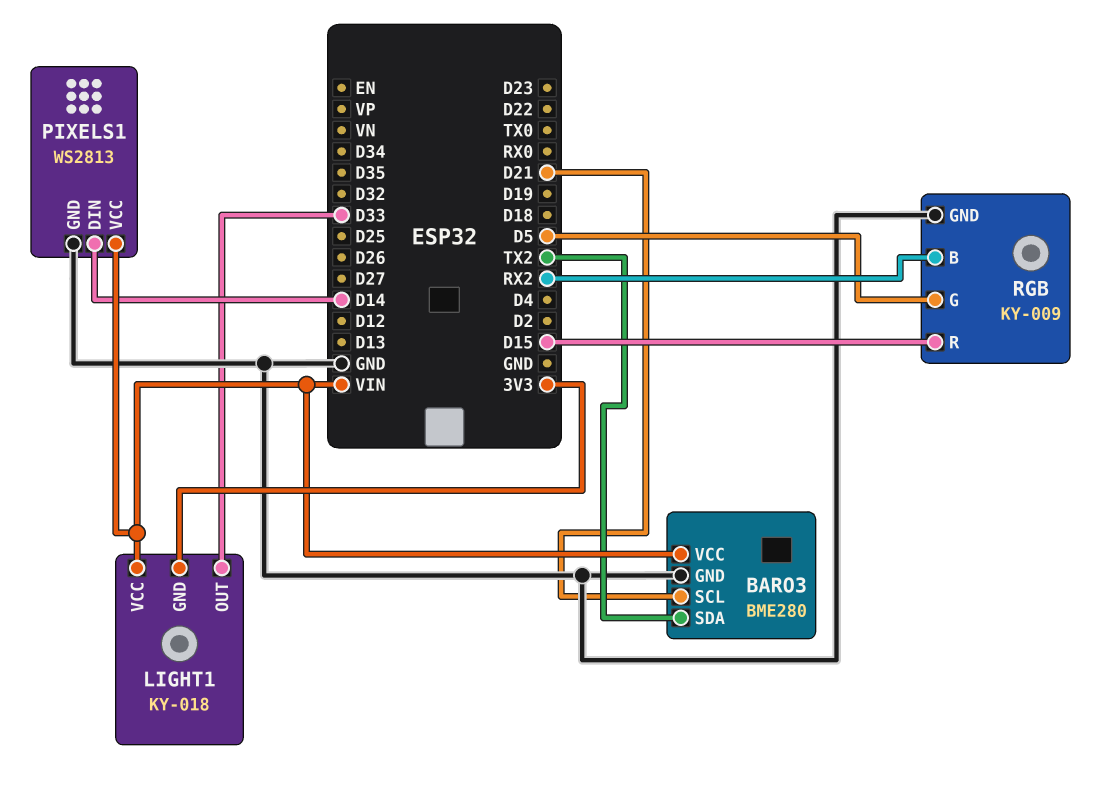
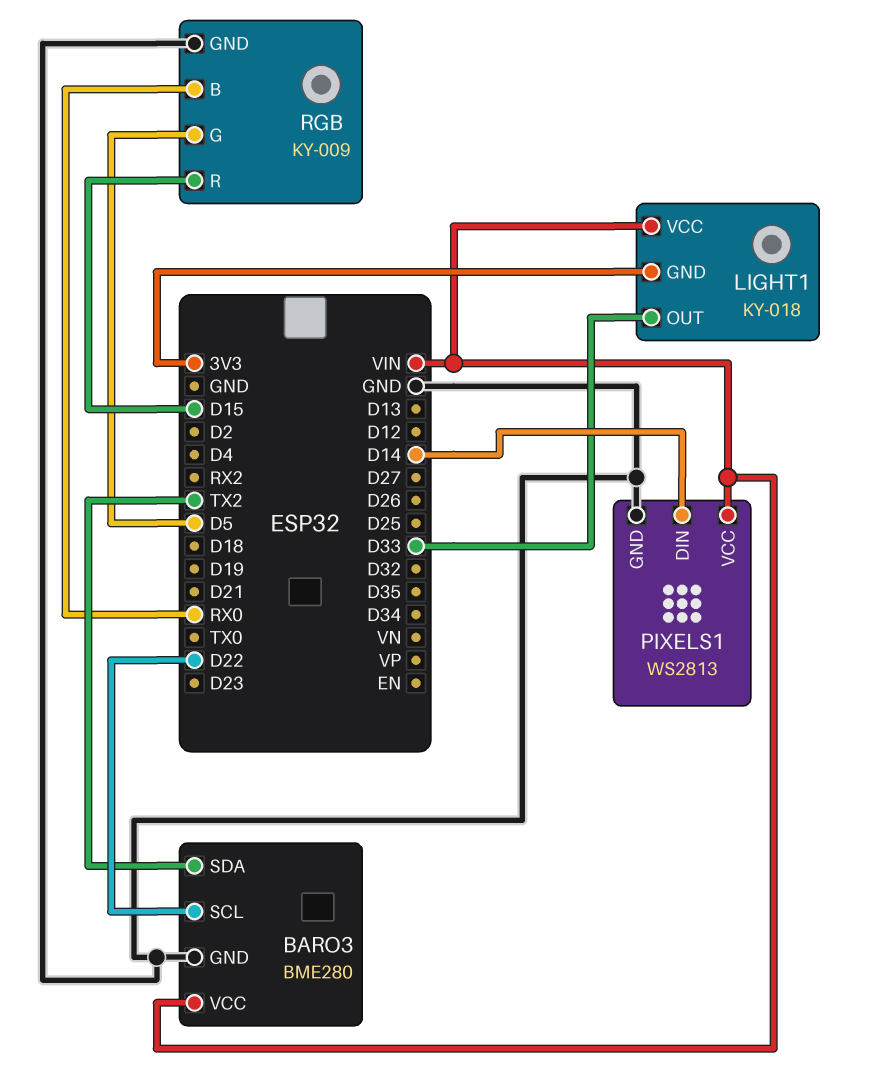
BARO3 pin SCL: D21 -> D22
RGB pin B: RX2 -> RX0

